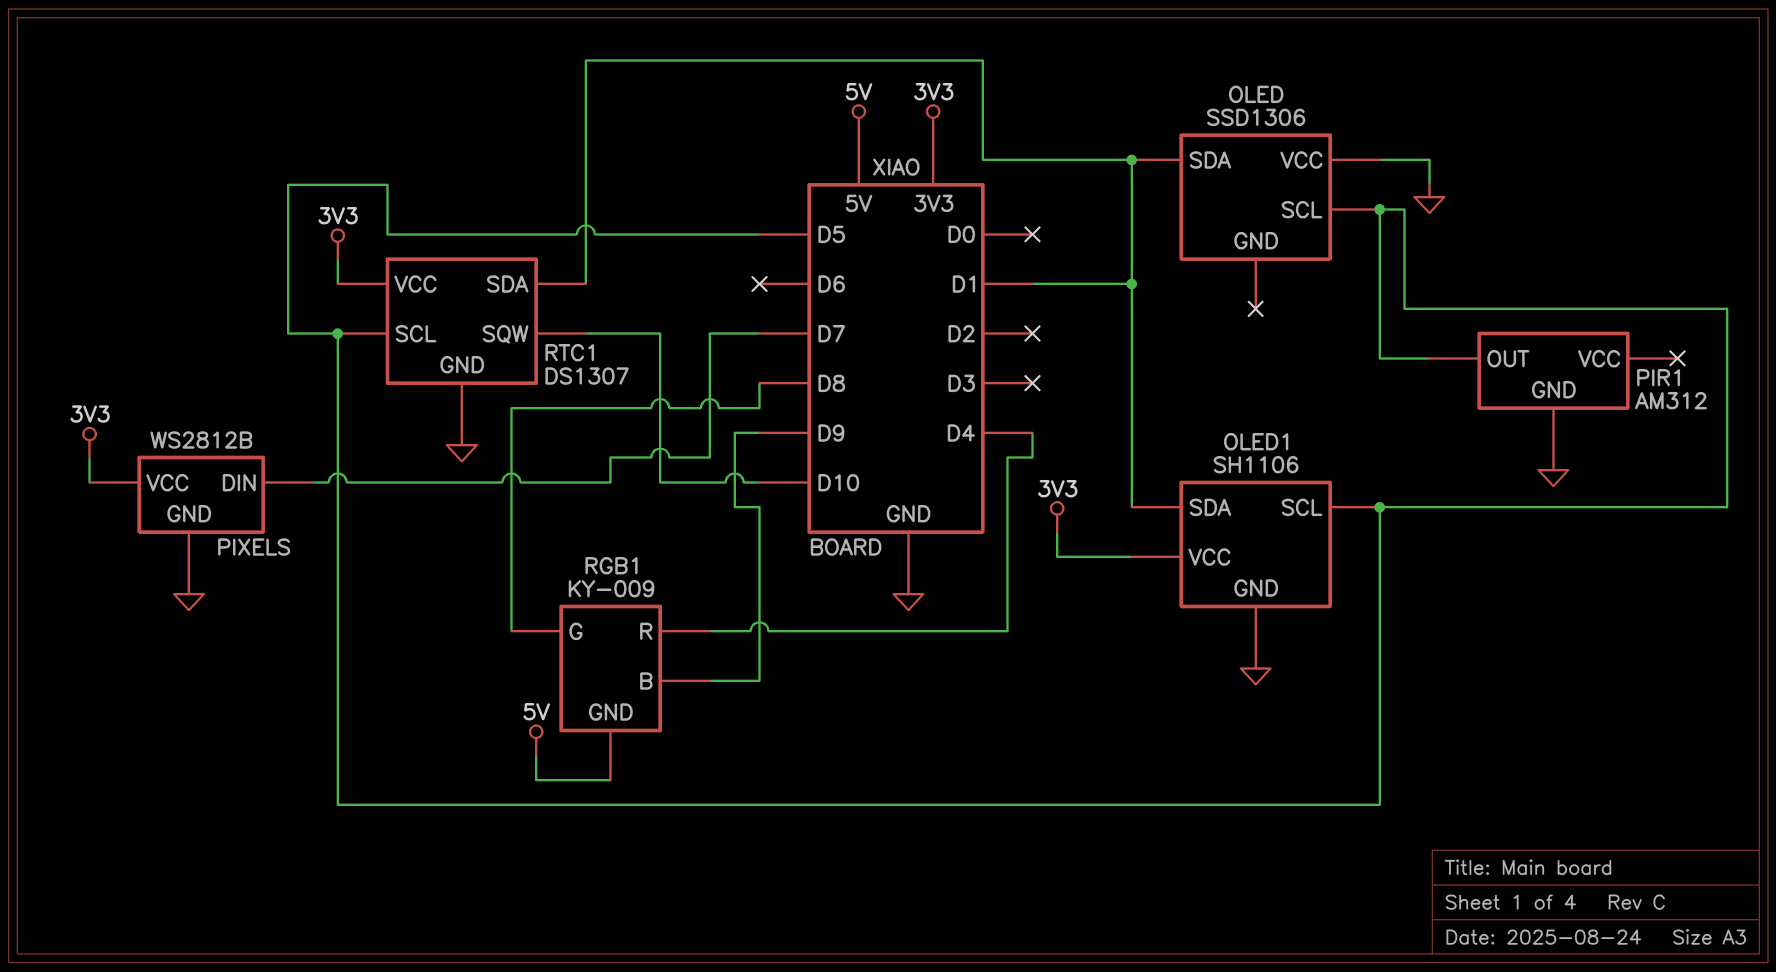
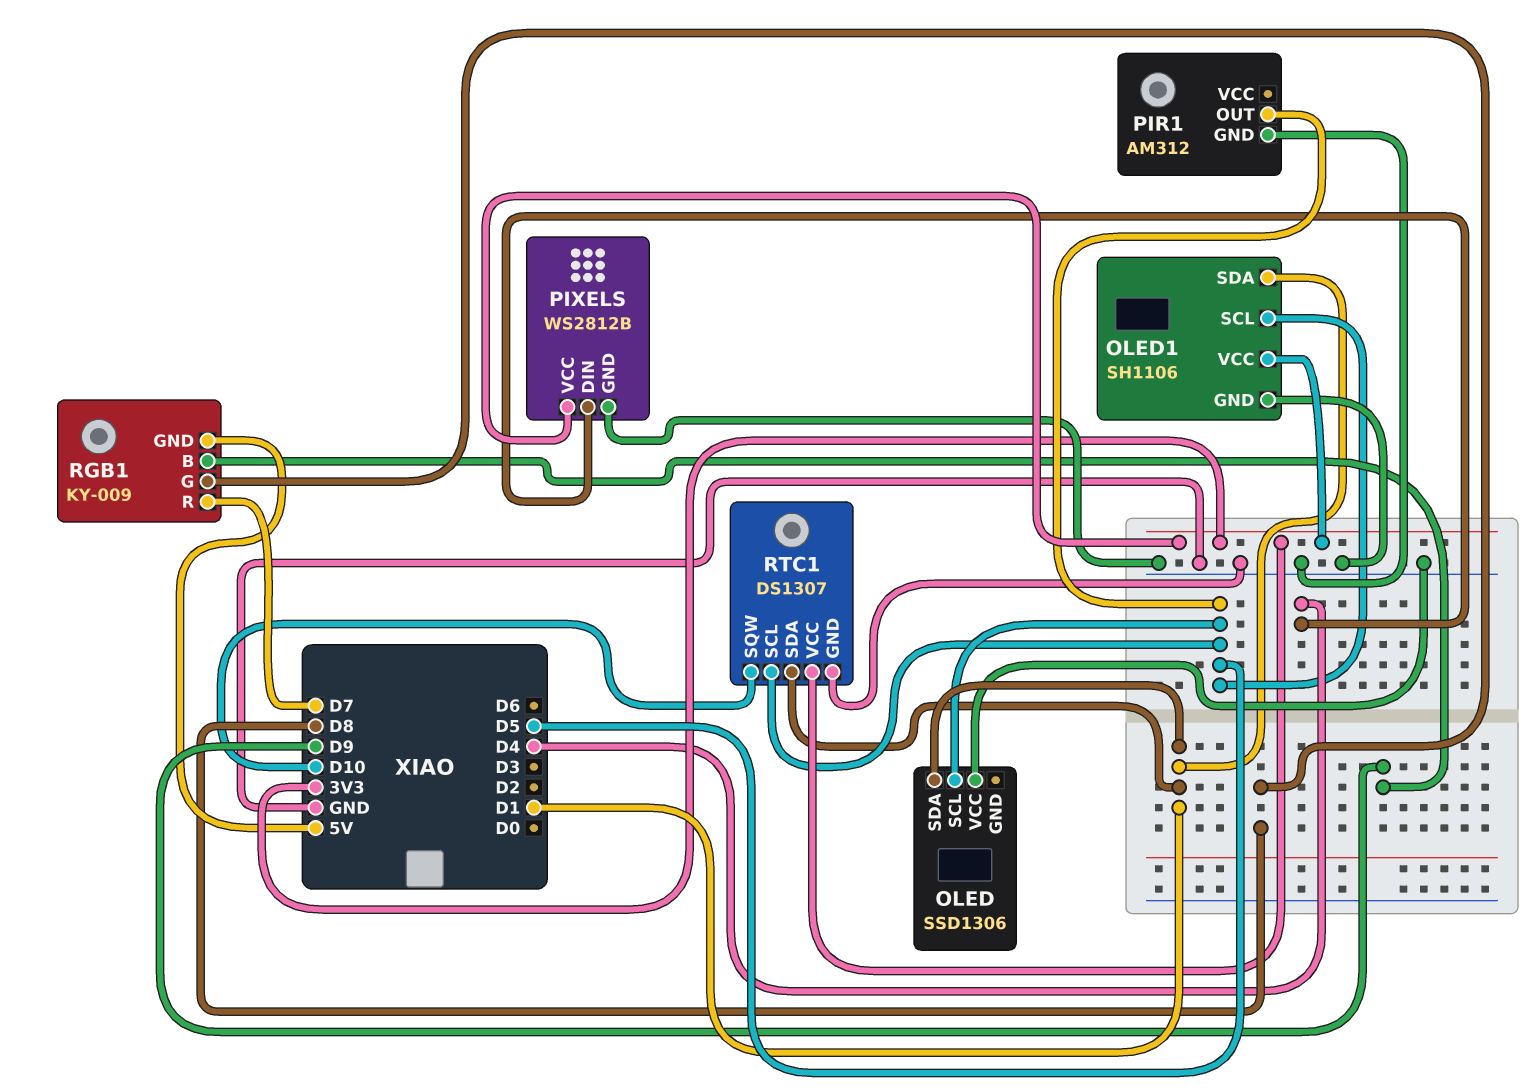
PIXELS pin DIN: D7 -> D4
RGB1 pin R: D4 -> D7

